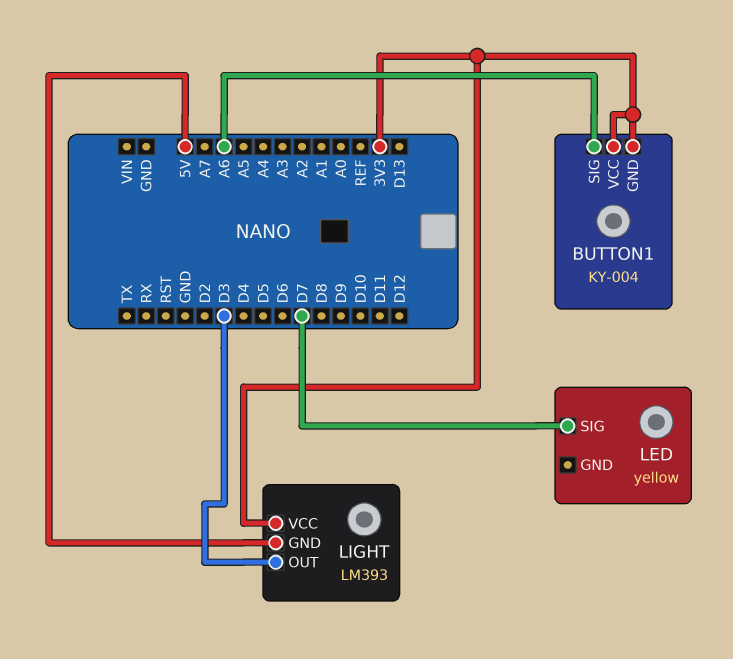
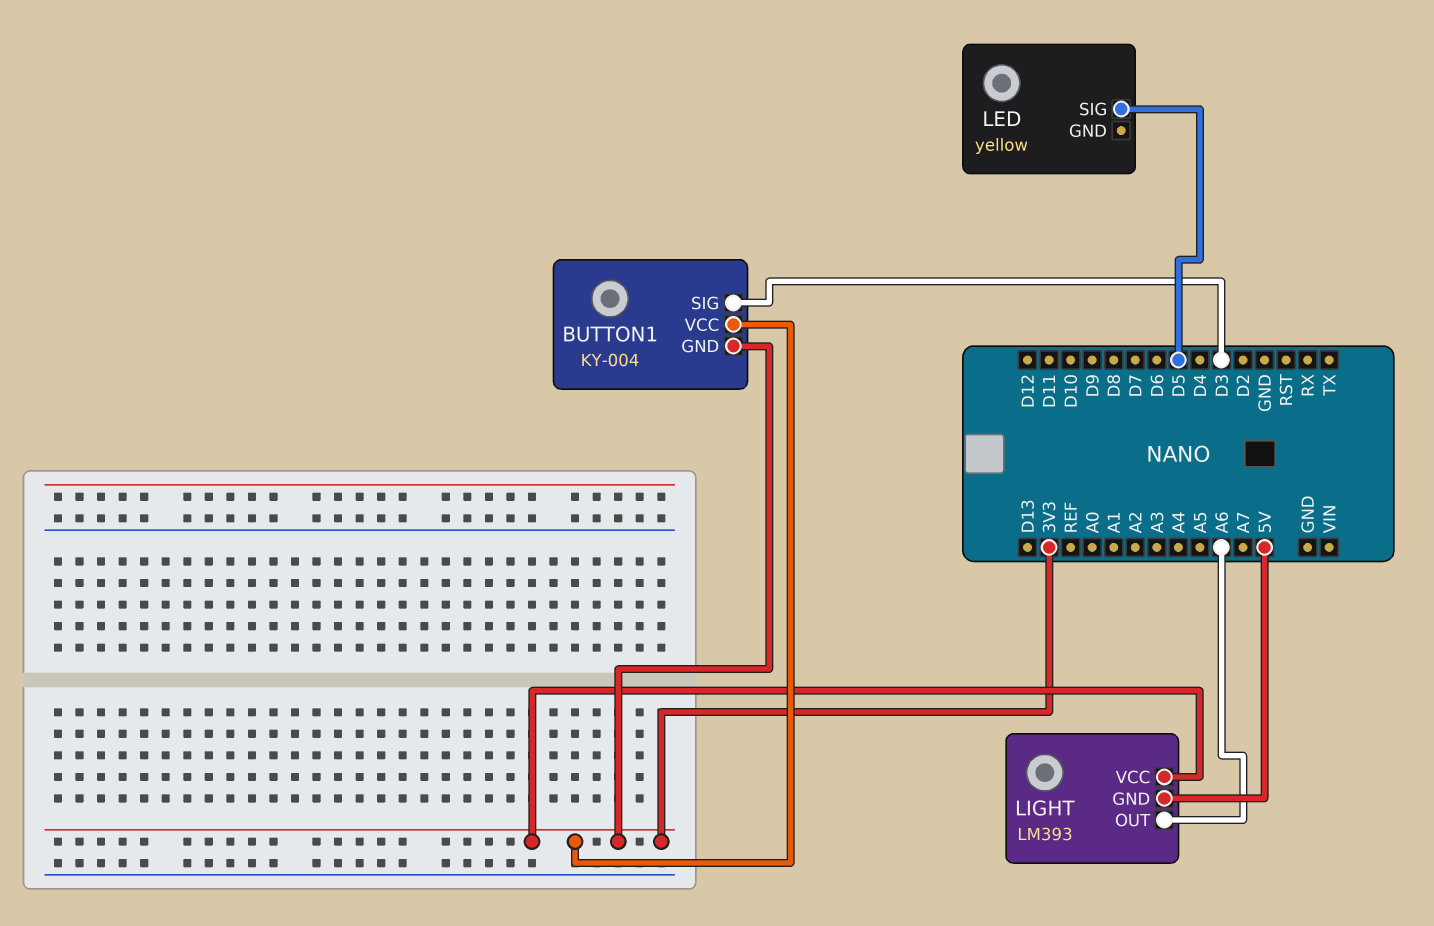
BUTTON1 pin SIG: A6 -> D3
LED pin SIG: D7 -> D5
LIGHT pin OUT: D3 -> A6

